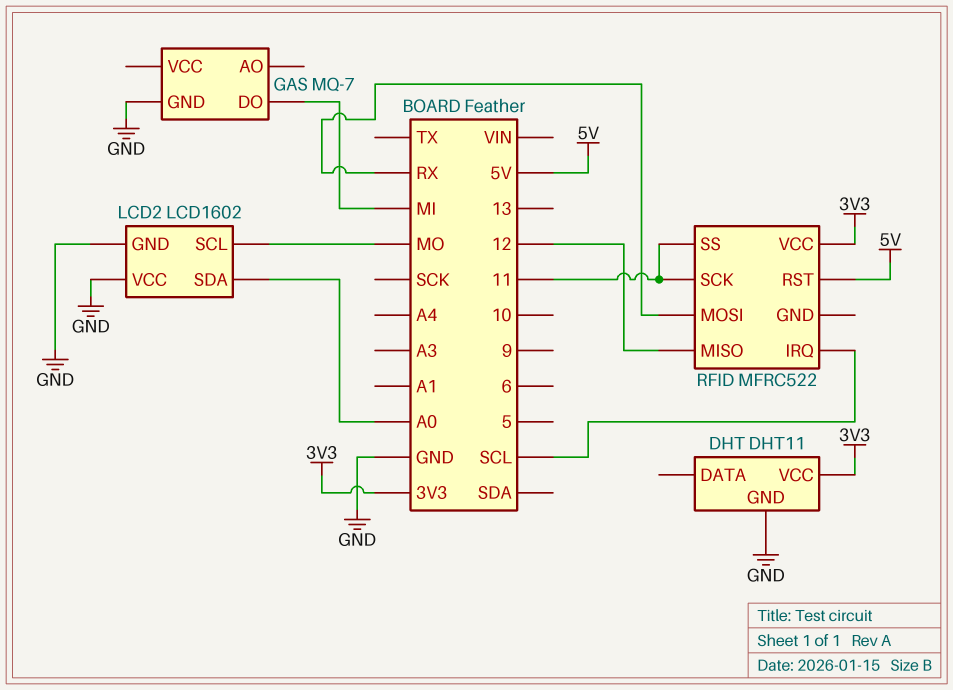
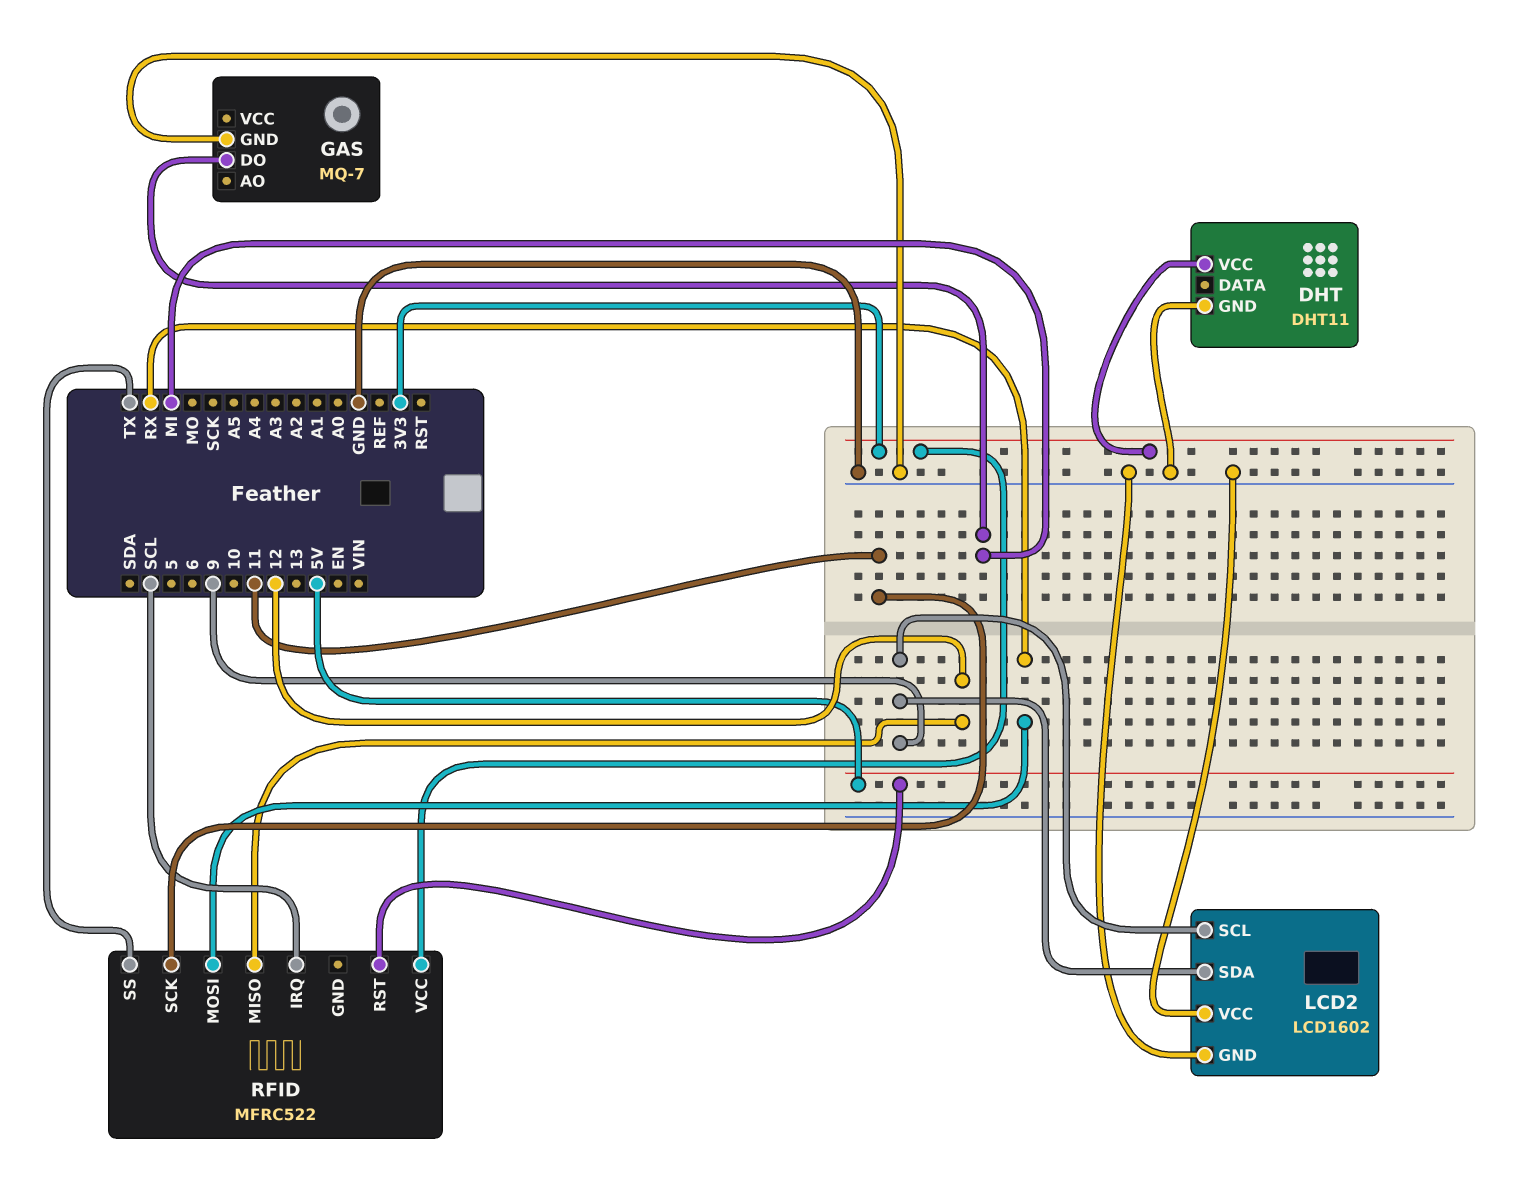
LCD2 pin SCL: MO -> 9
LCD2 pin SDA: A0 -> 9
RFID pin SS: 11 -> TX

